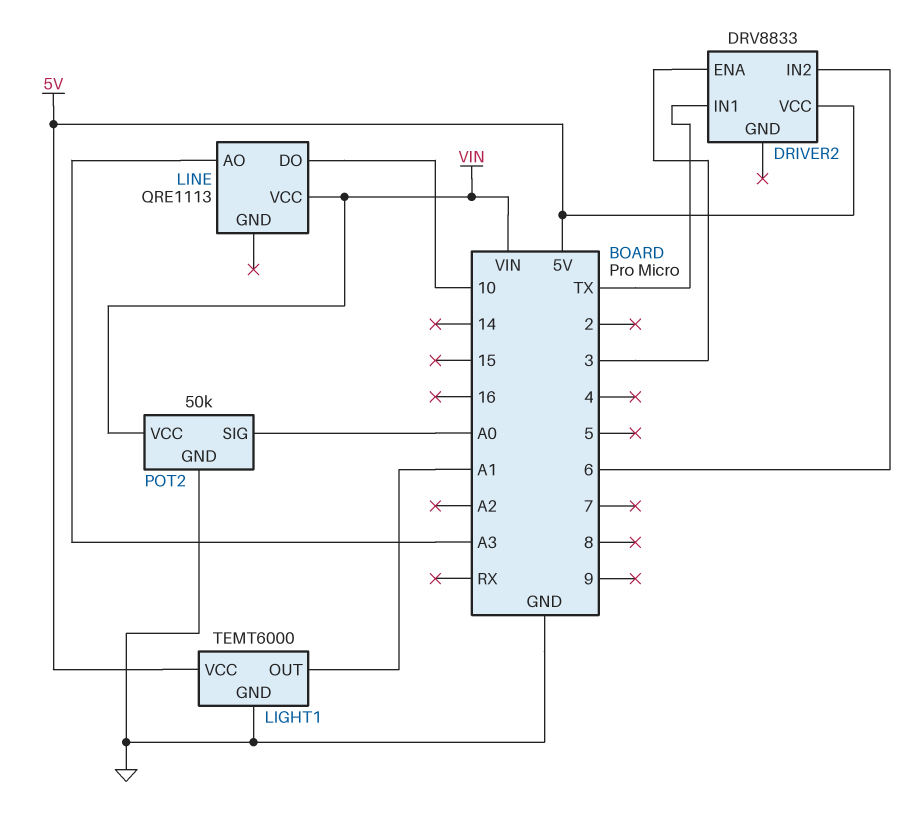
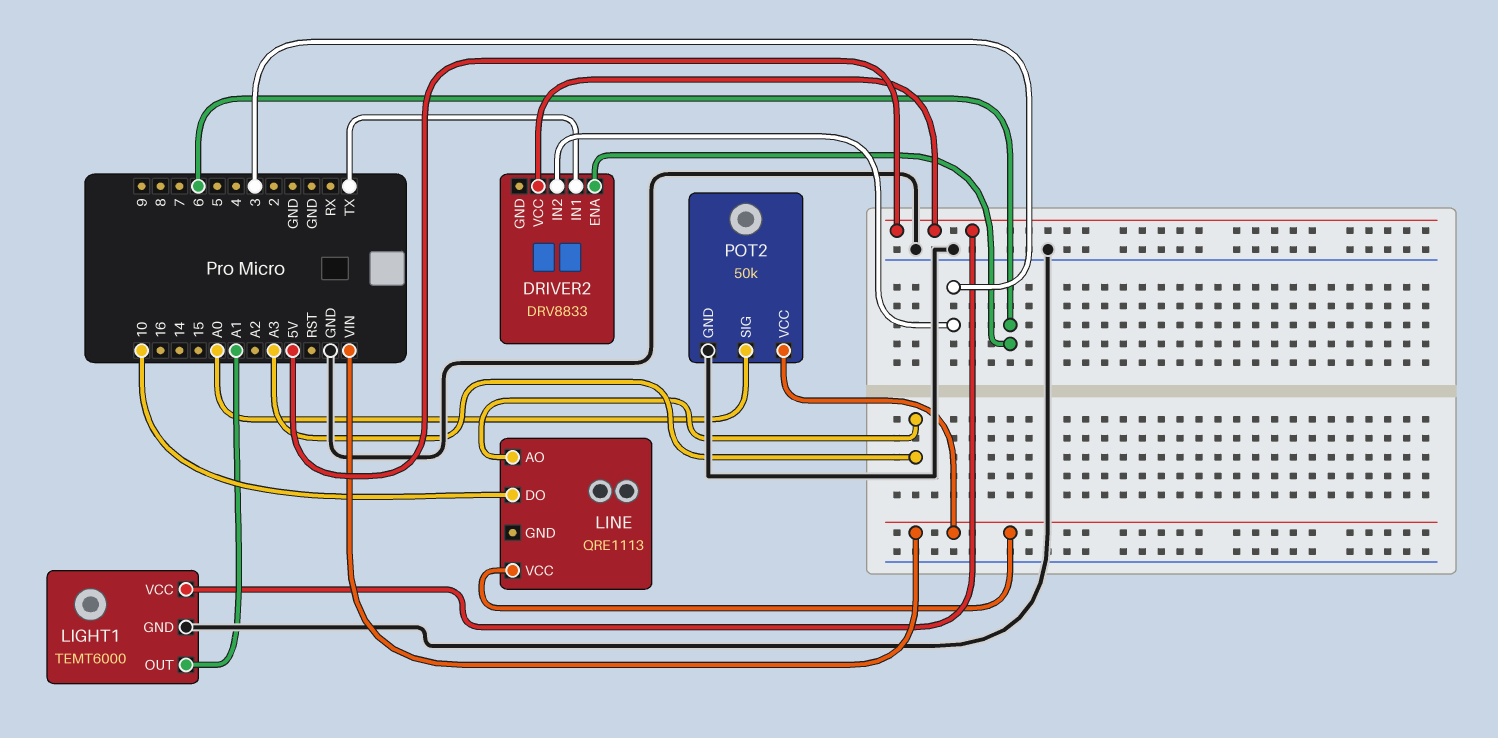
DRIVER2 pin ENA: 3 -> 6
DRIVER2 pin IN2: 6 -> 3

